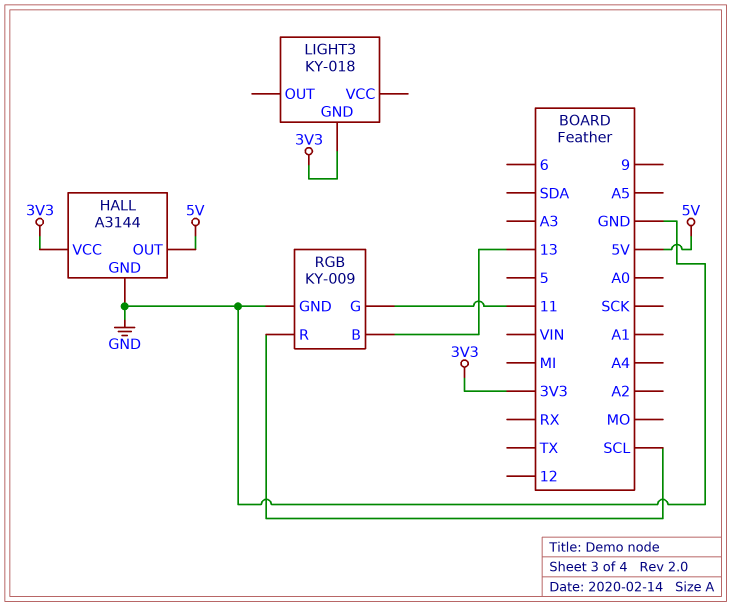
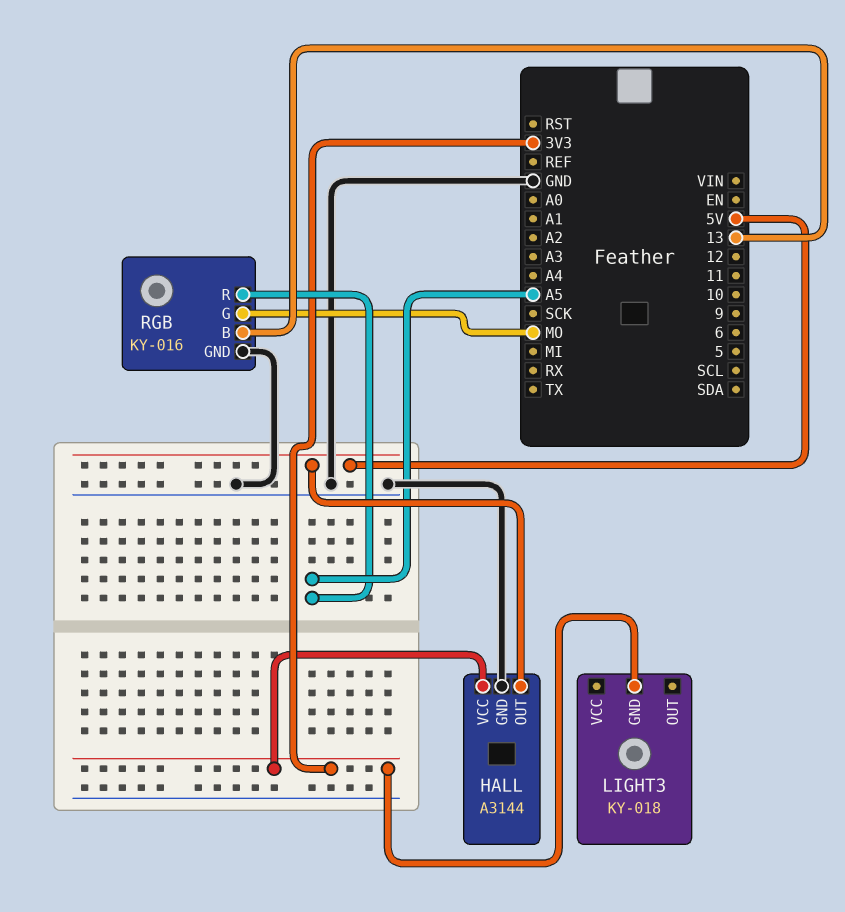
RGB: KY-009 -> KY-016
RGB pin G: 11 -> MO
RGB pin R: SCL -> A5

